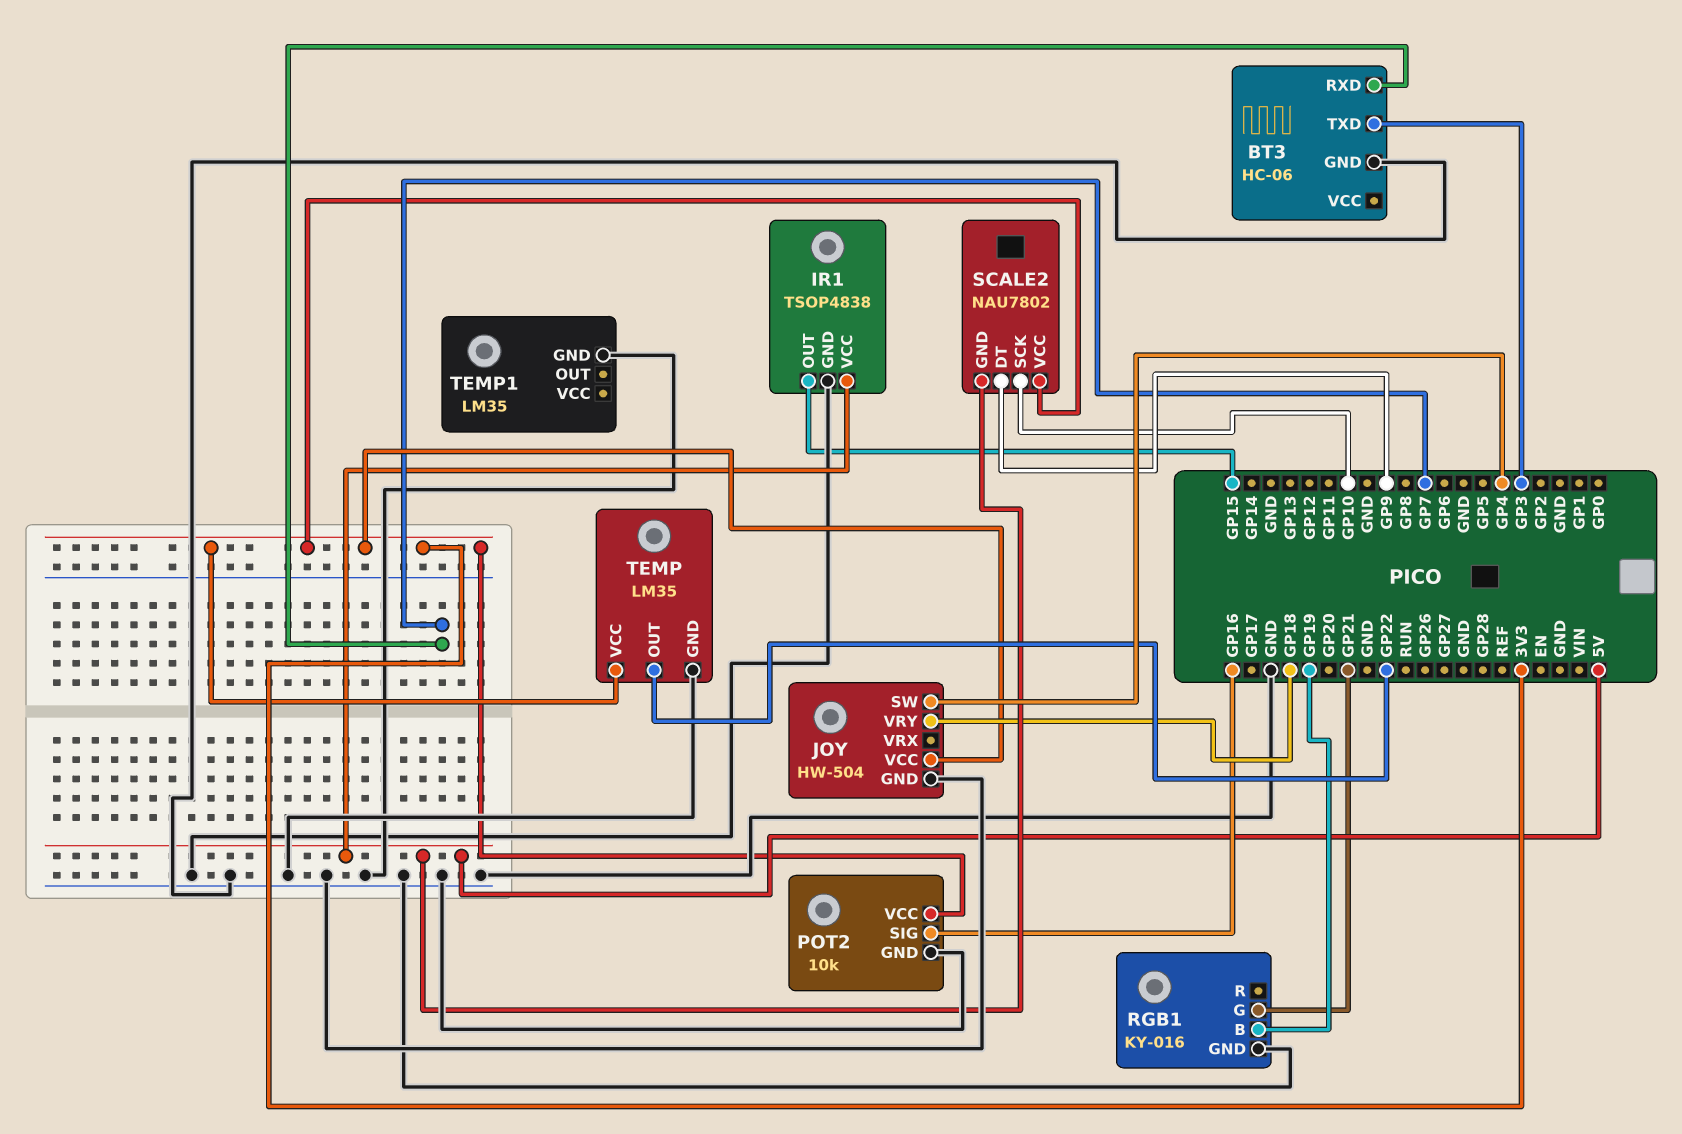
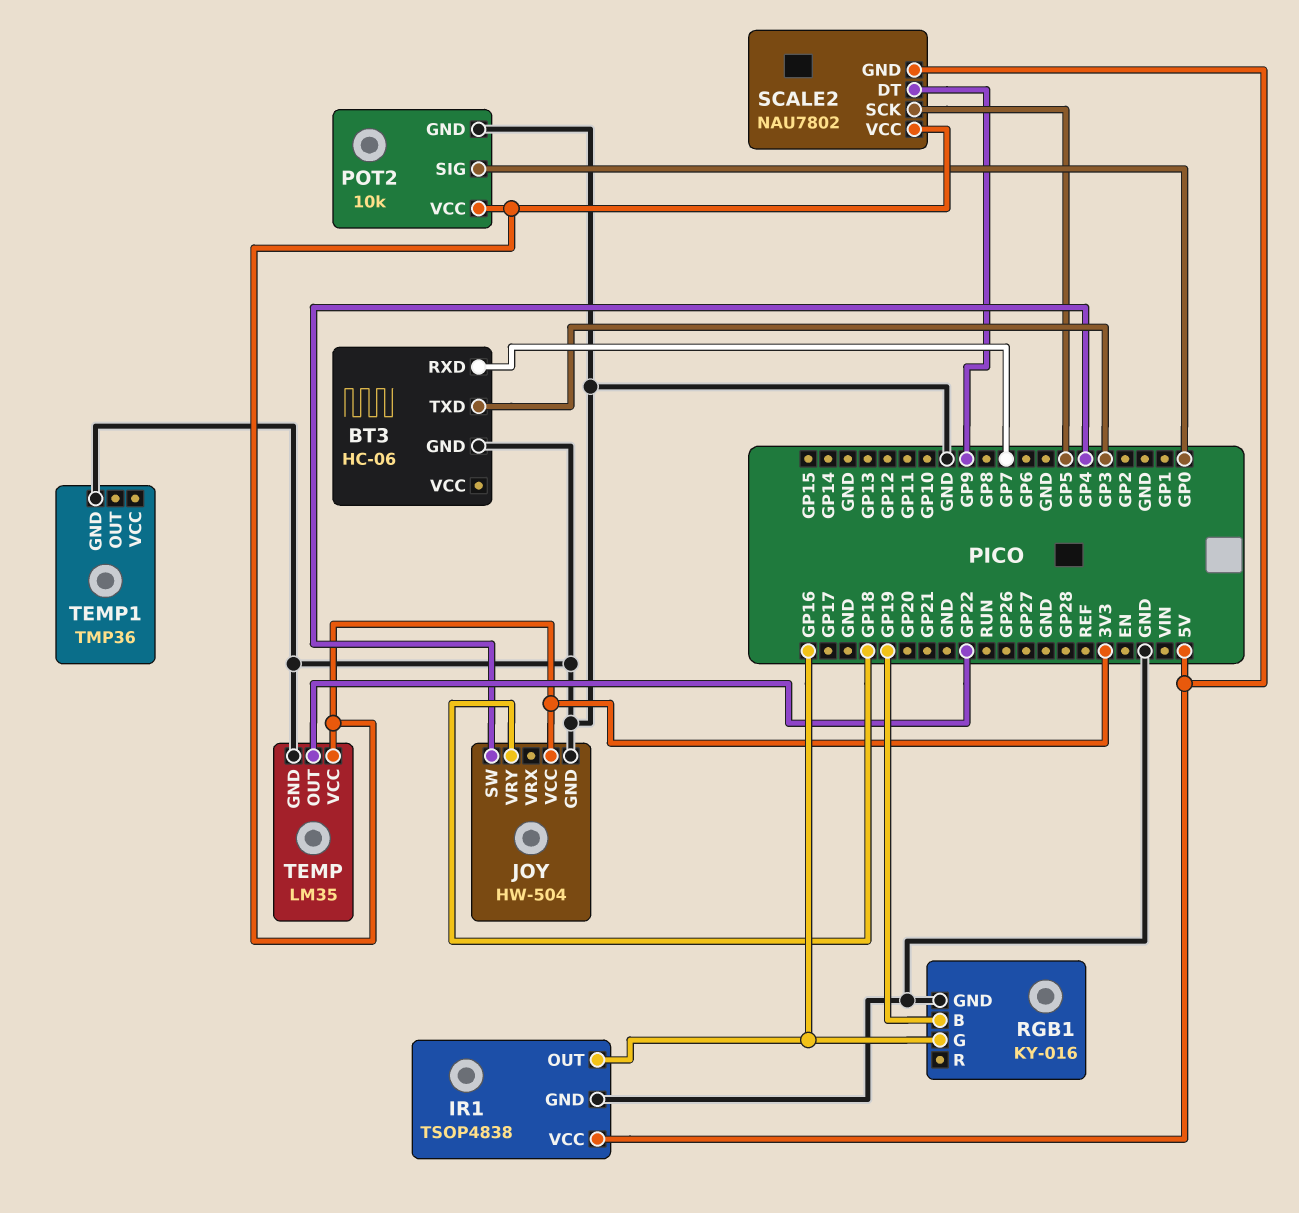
IR1 pin OUT: GP15 -> GP16
POT2 pin SIG: GP16 -> GP0
RGB1 pin G: GP21 -> GP16
SCALE2 pin SCK: GP10 -> GP5
TEMP1: LM35 -> TMP36

